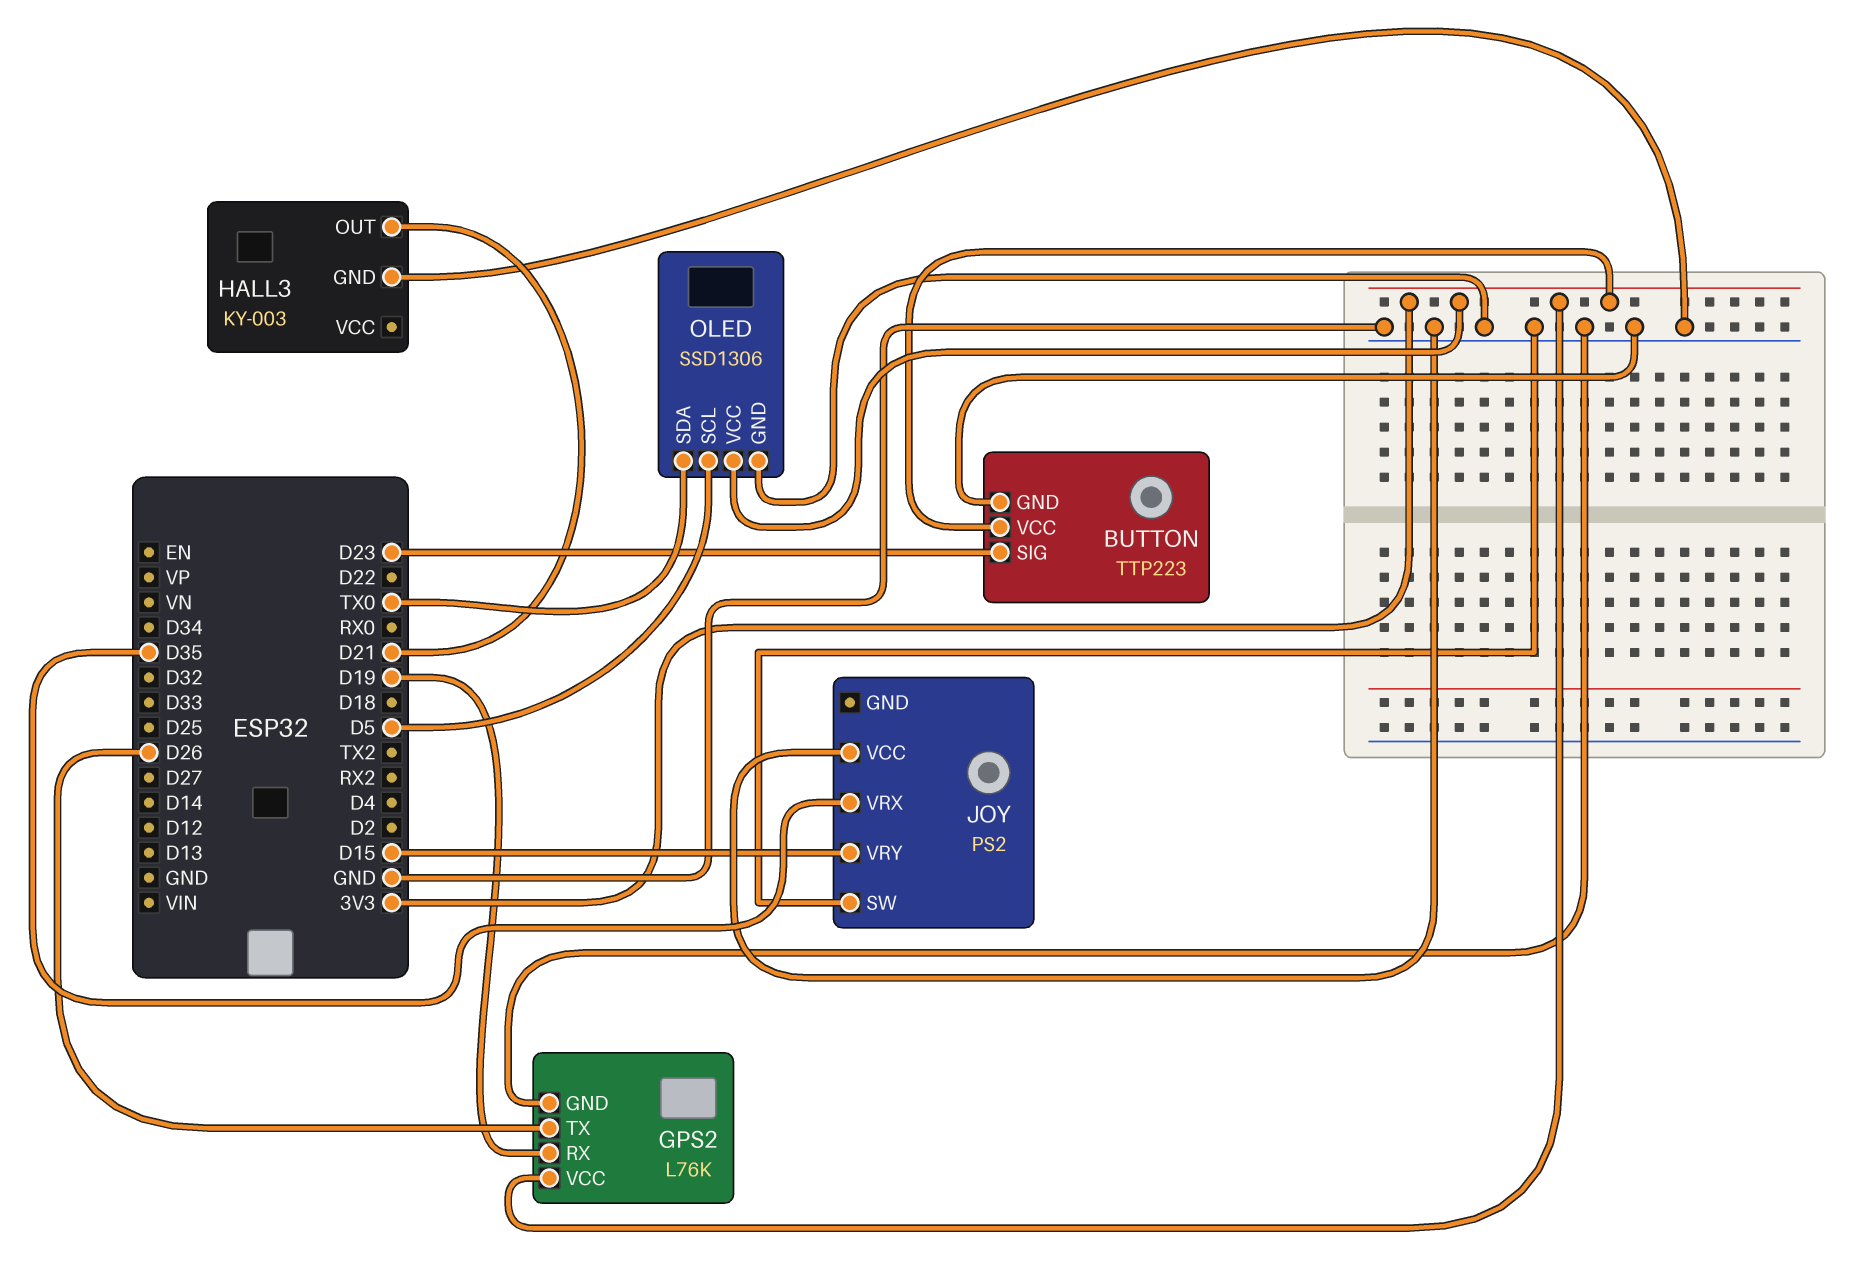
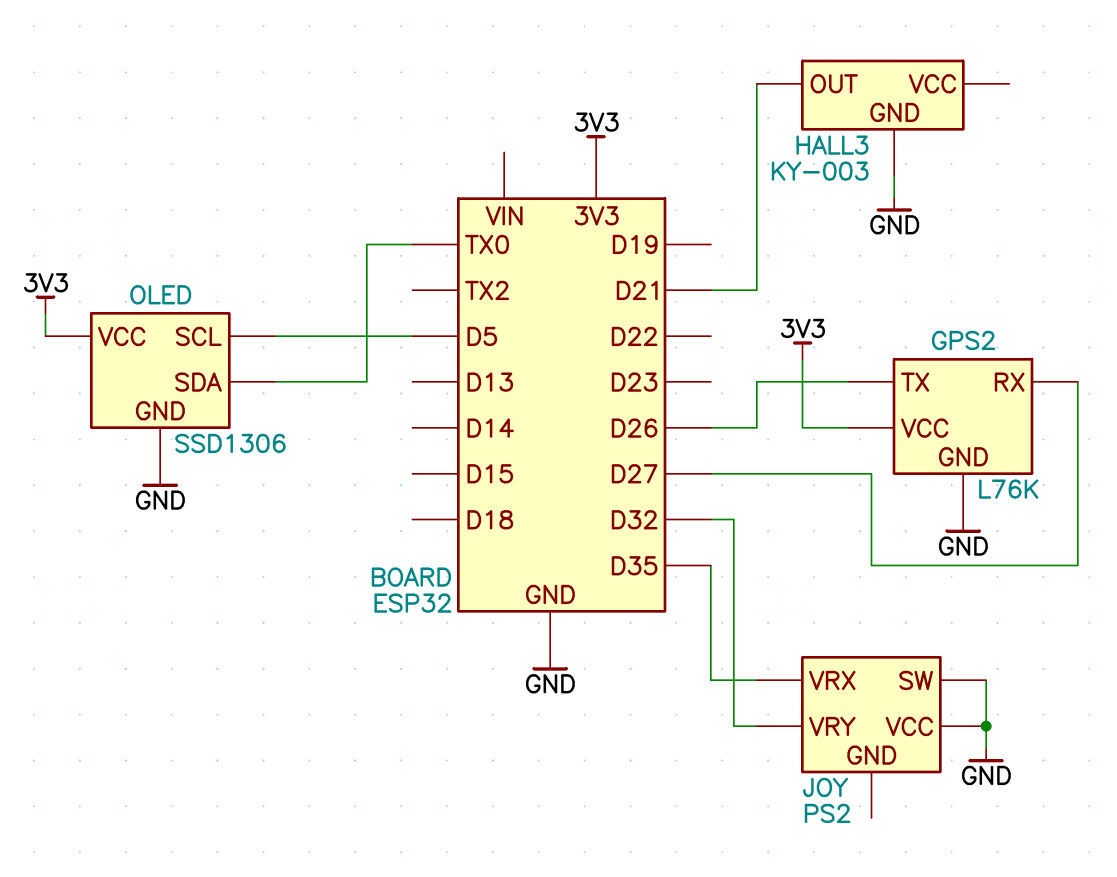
BUTTON: TTP223 -> none
BUTTON pin GND: GND -> none
BUTTON pin SIG: D23 -> none
BUTTON pin VCC: 3V3 -> none
GPS2 pin RX: D19 -> D27
JOY pin VRY: D15 -> D32

